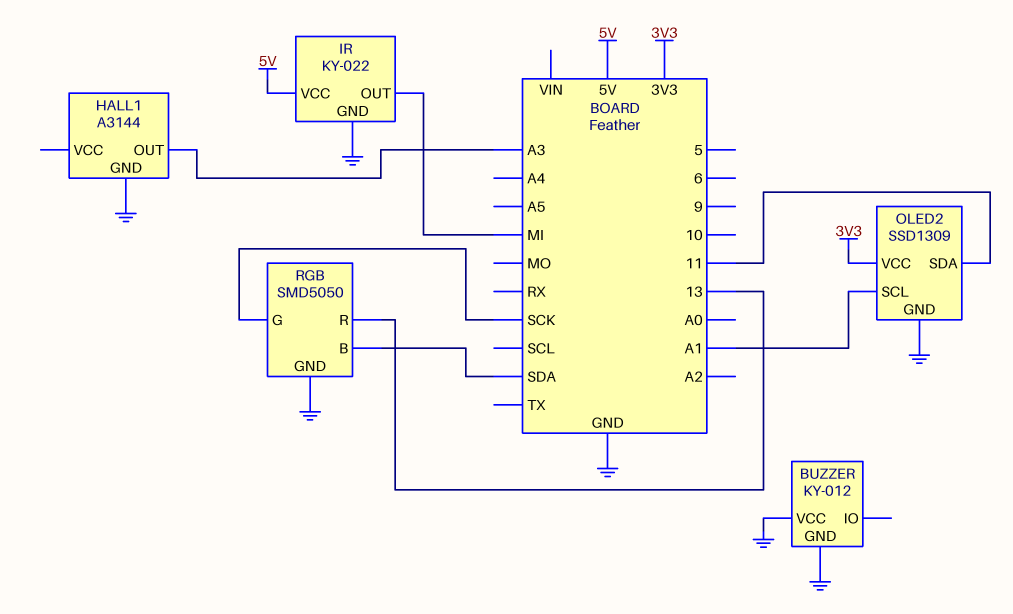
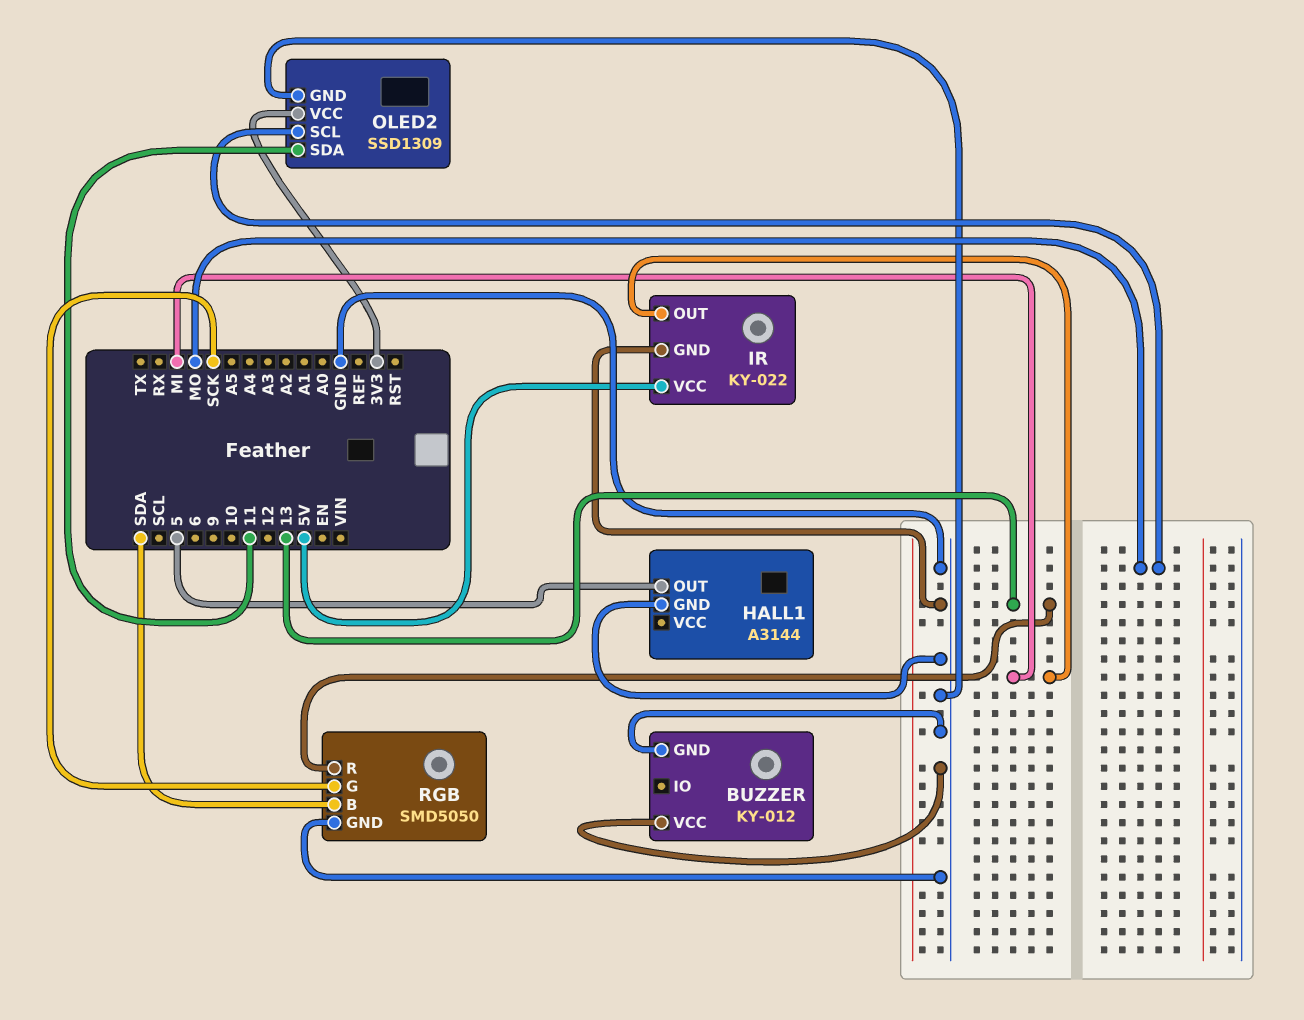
HALL1 pin OUT: A3 -> 5
OLED2 pin SCL: A1 -> MO

